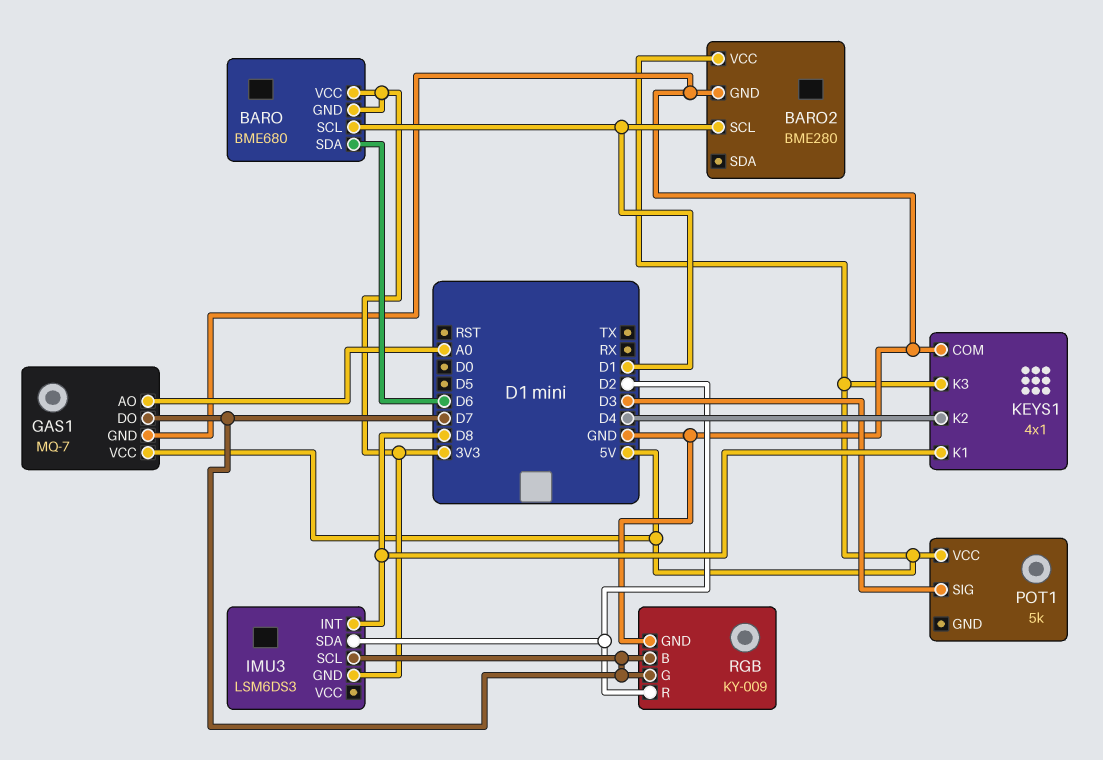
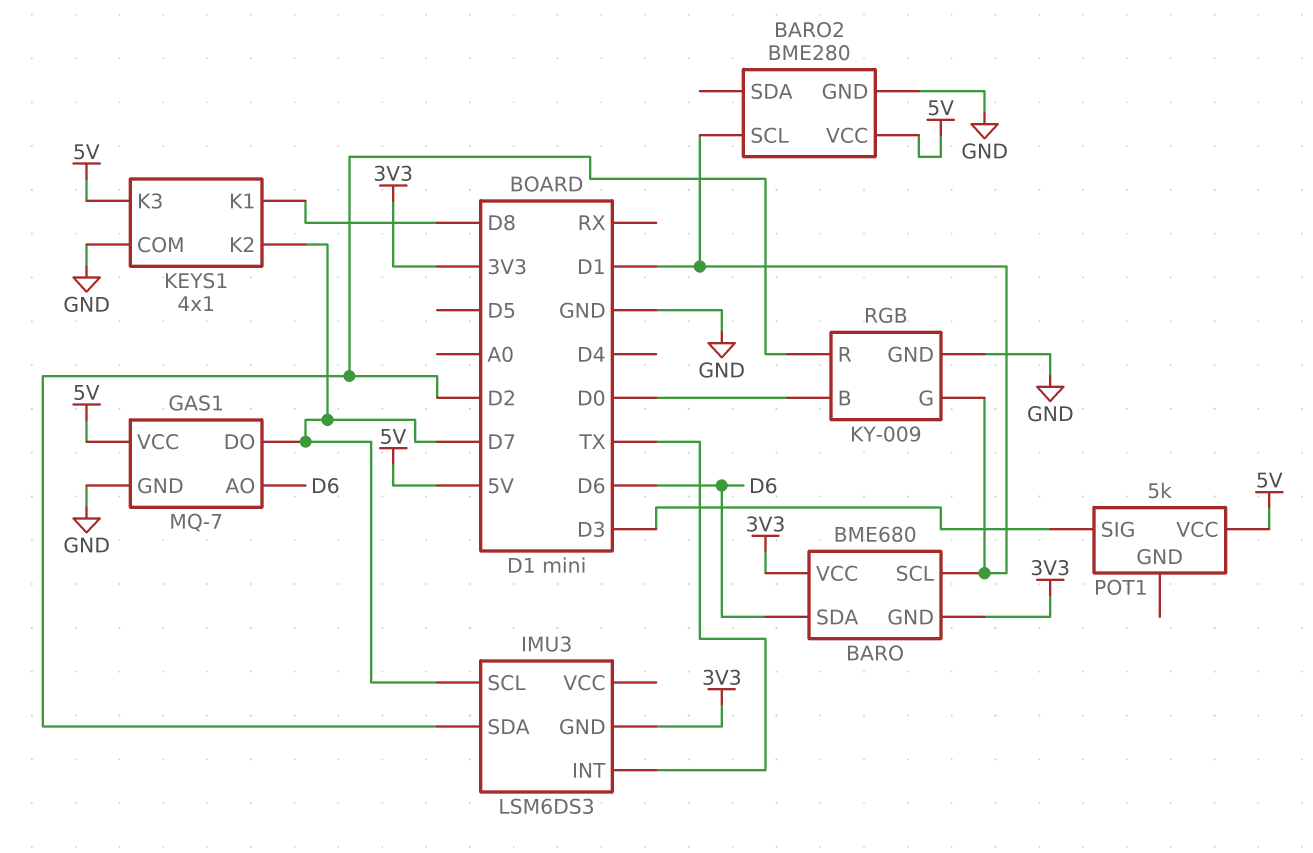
GAS1 pin AO: A0 -> D6
IMU3 pin INT: D8 -> TX
KEYS1 pin K2: D4 -> D7
RGB pin B: D7 -> D0
RGB pin G: D7 -> D1

